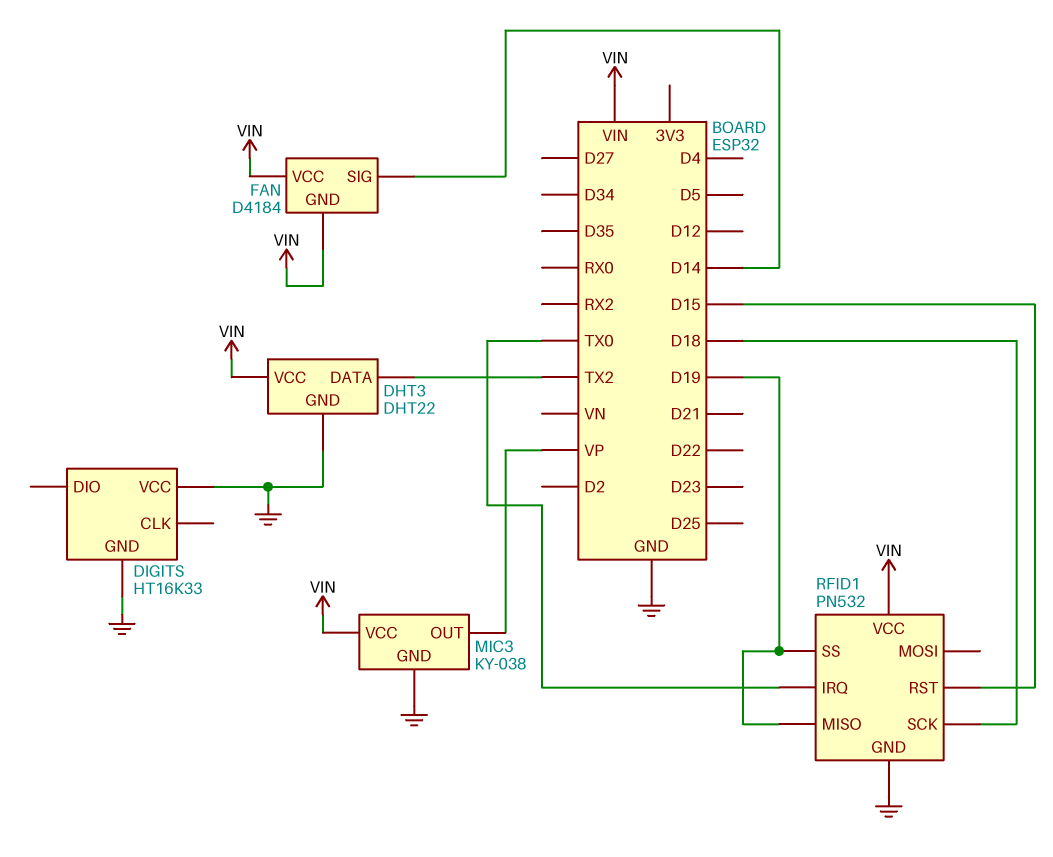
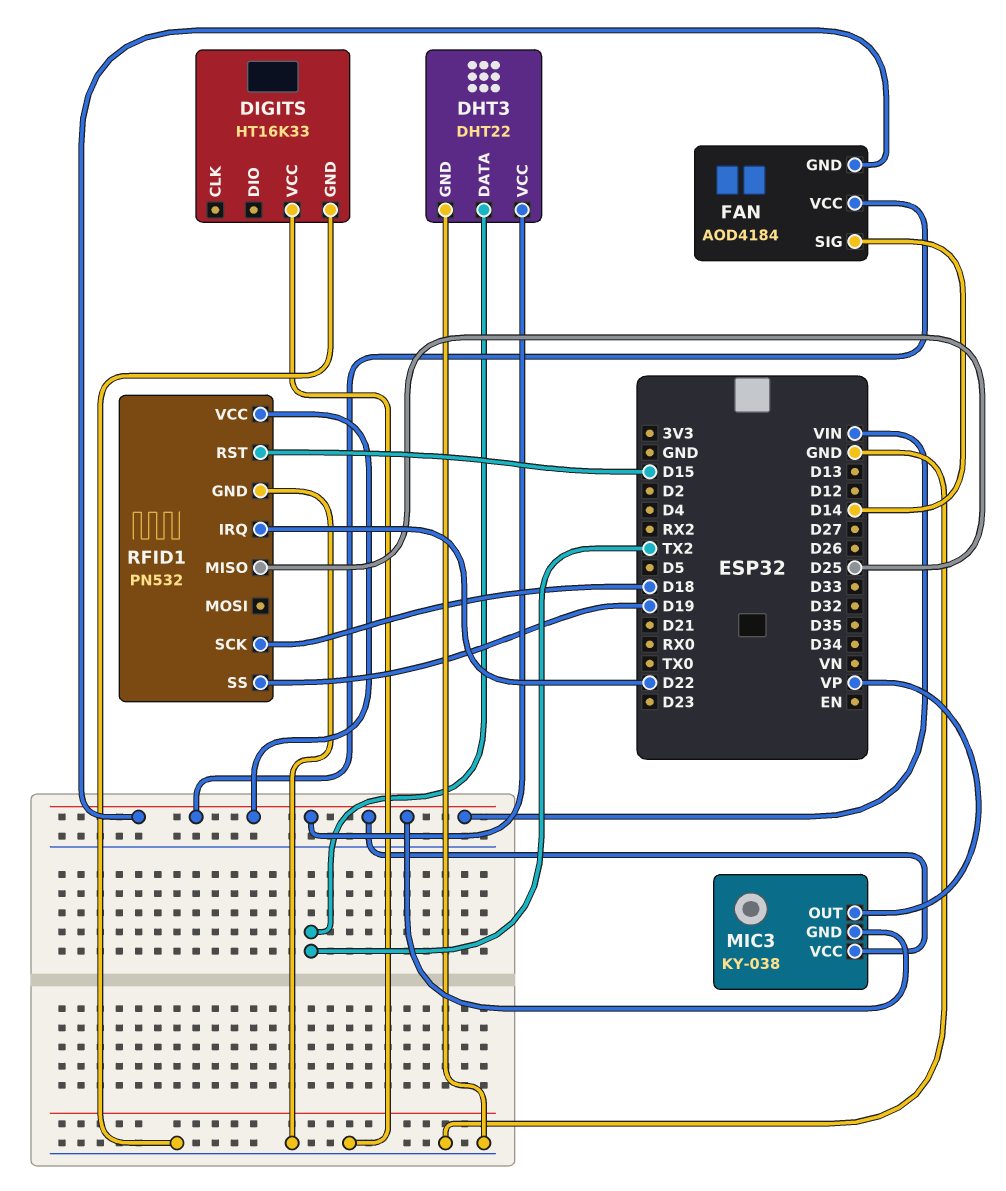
FAN: D4184 -> AOD4184
MIC3 pin GND: GND -> VIN
RFID1 pin IRQ: TX0 -> D22
RFID1 pin MISO: D19 -> D25

